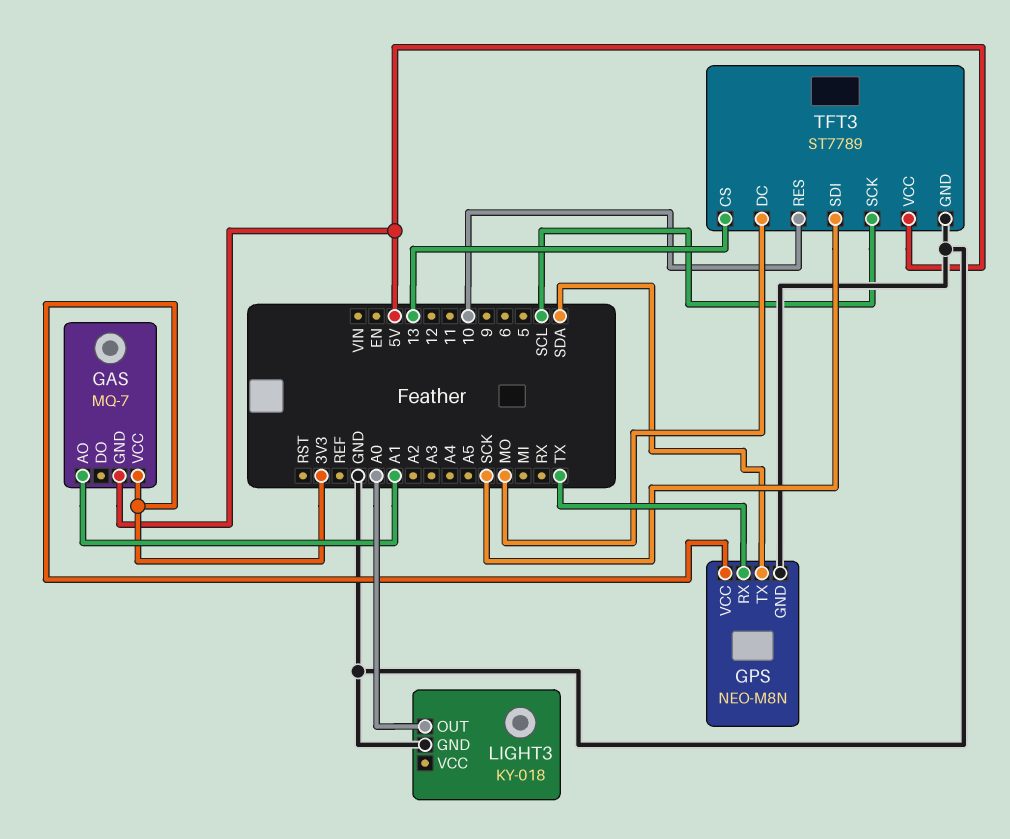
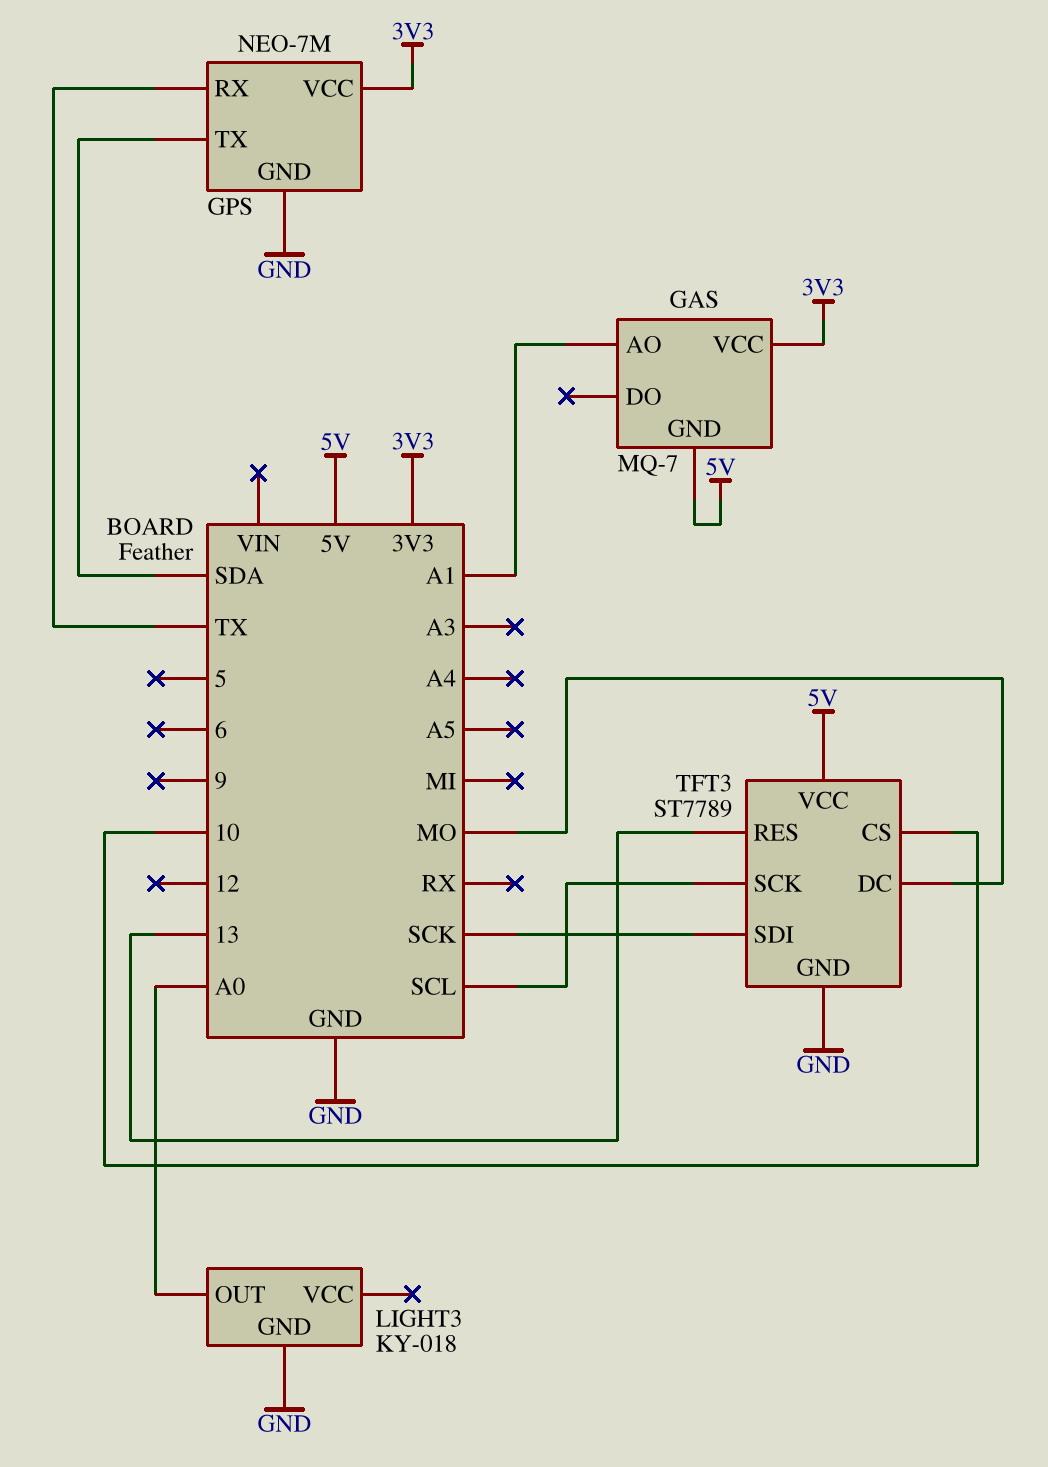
GPS: NEO-M8N -> NEO-7M
TFT3 pin CS: 13 -> 10
TFT3 pin RES: 10 -> 13

